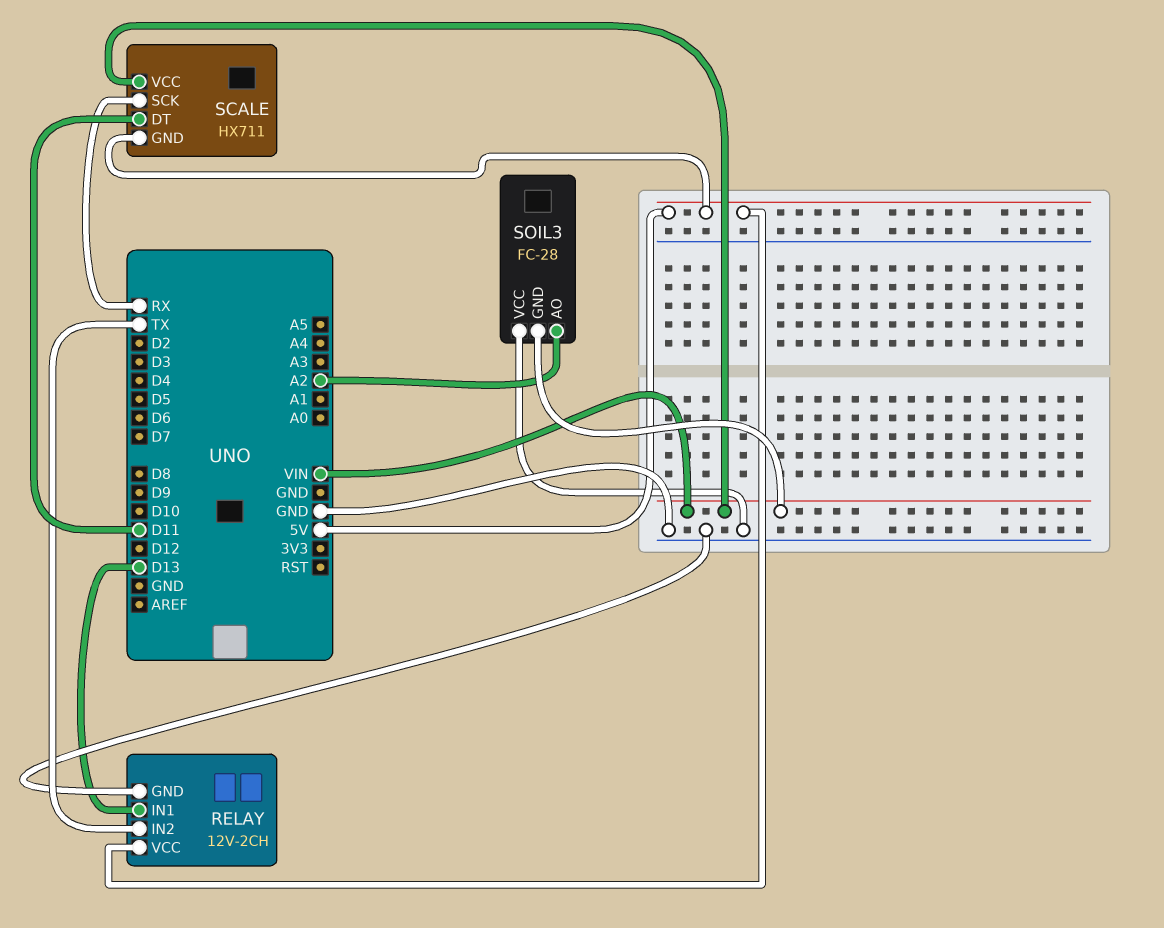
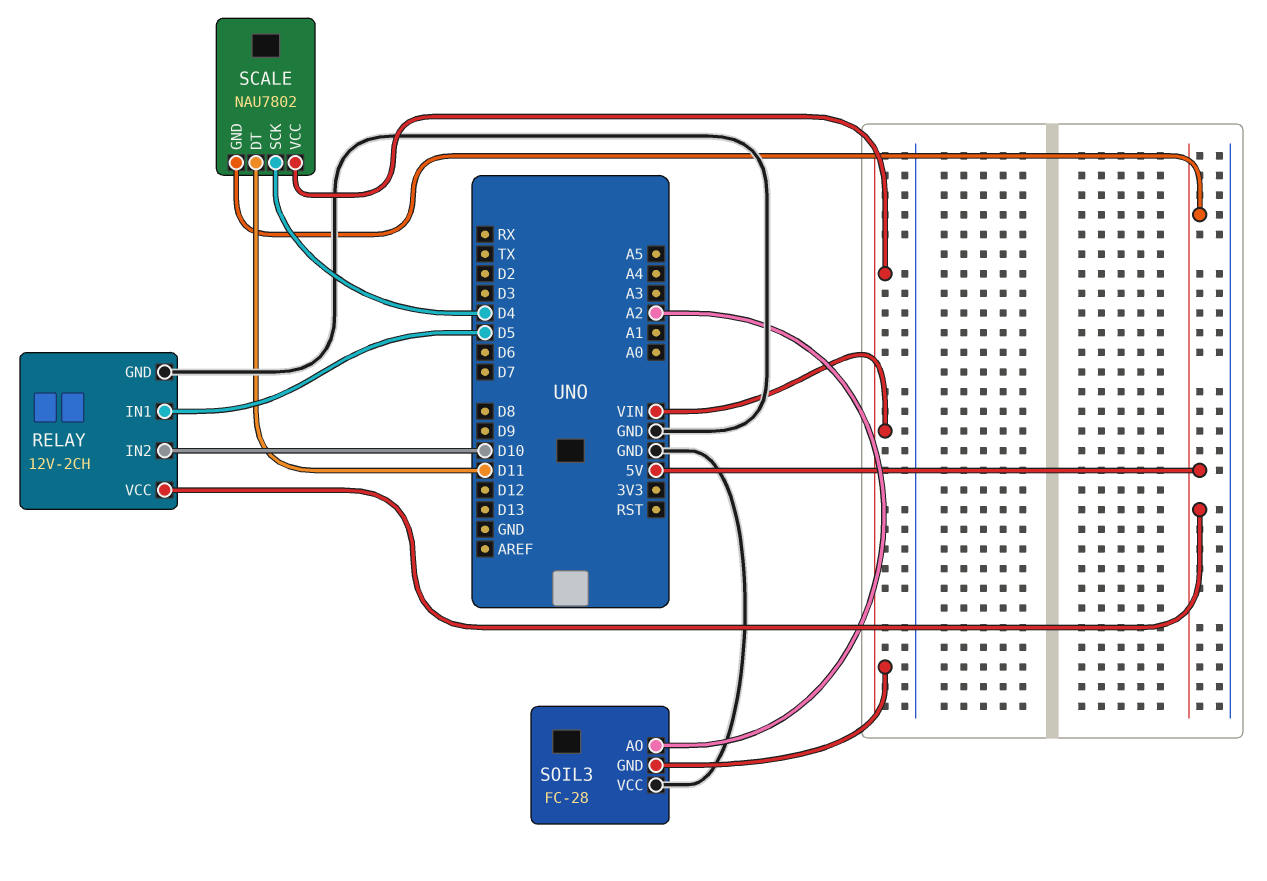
RELAY pin IN1: D13 -> D5
RELAY pin IN2: TX -> D10
SCALE: HX711 -> NAU7802
SCALE pin SCK: RX -> D4

